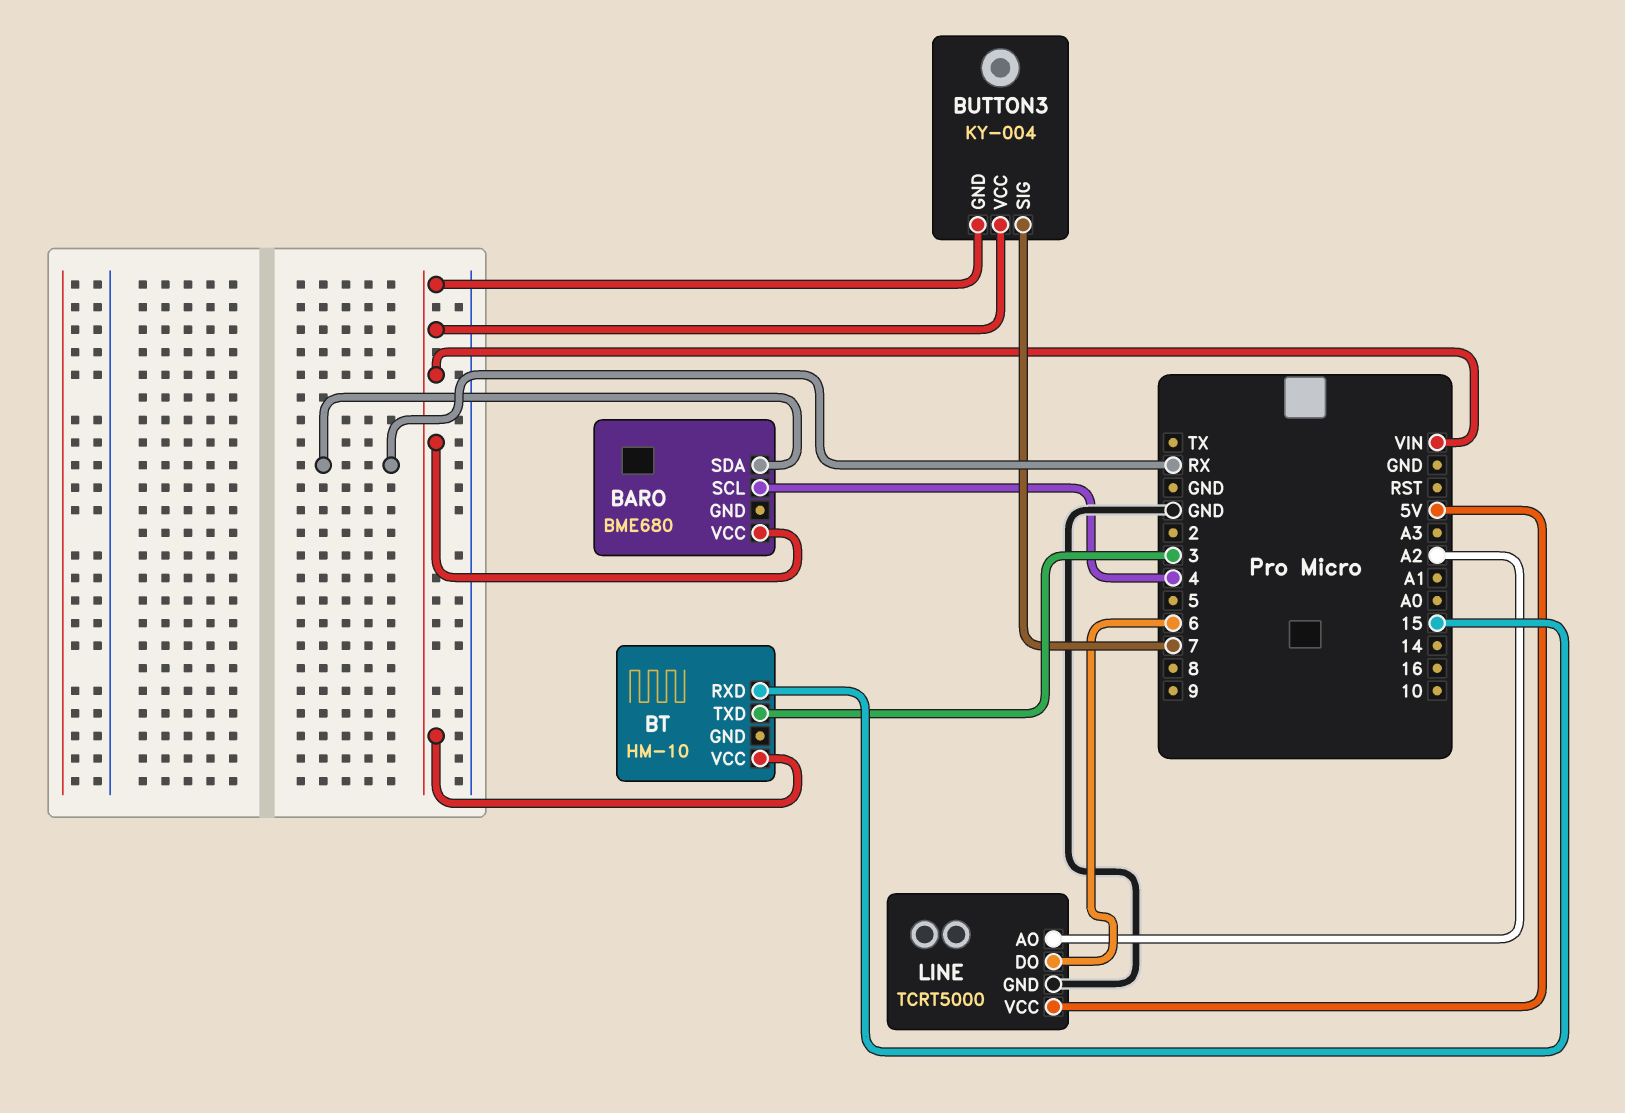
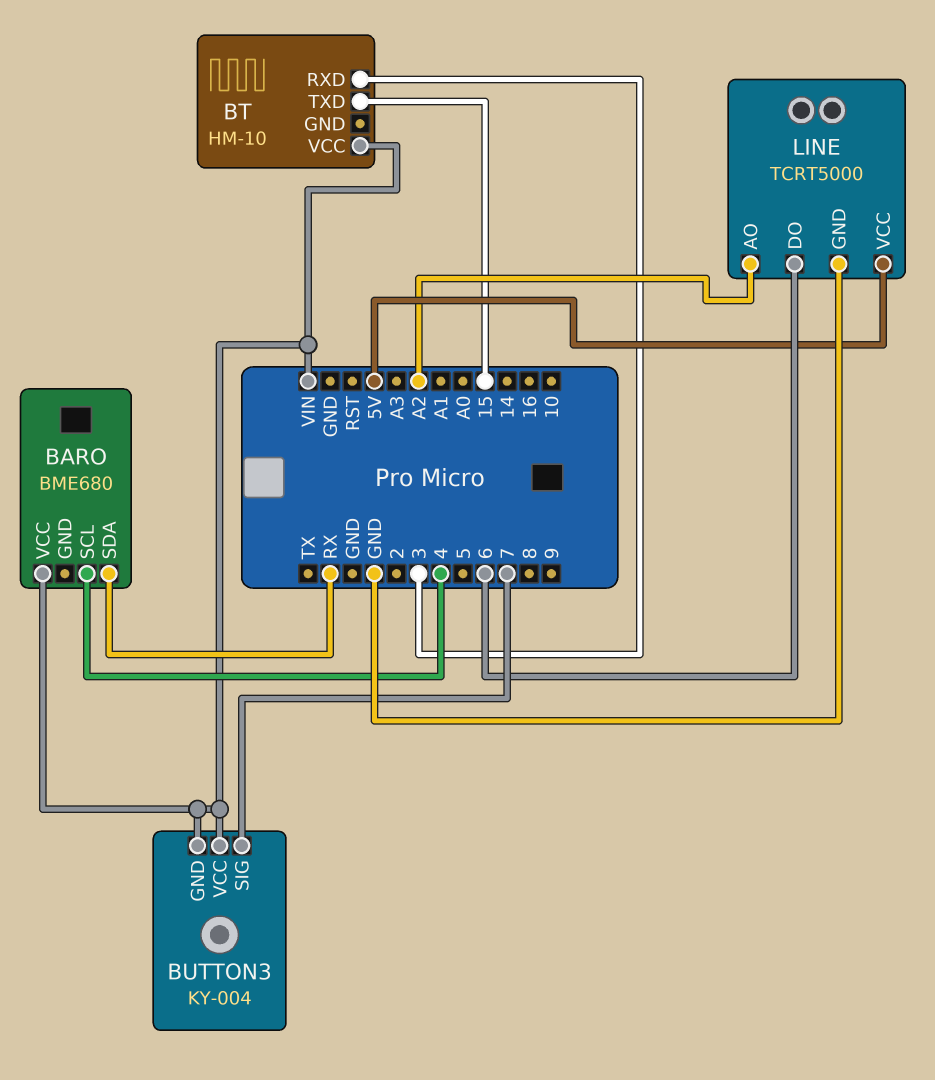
BT pin RXD: 15 -> 3
BT pin TXD: 3 -> 15

